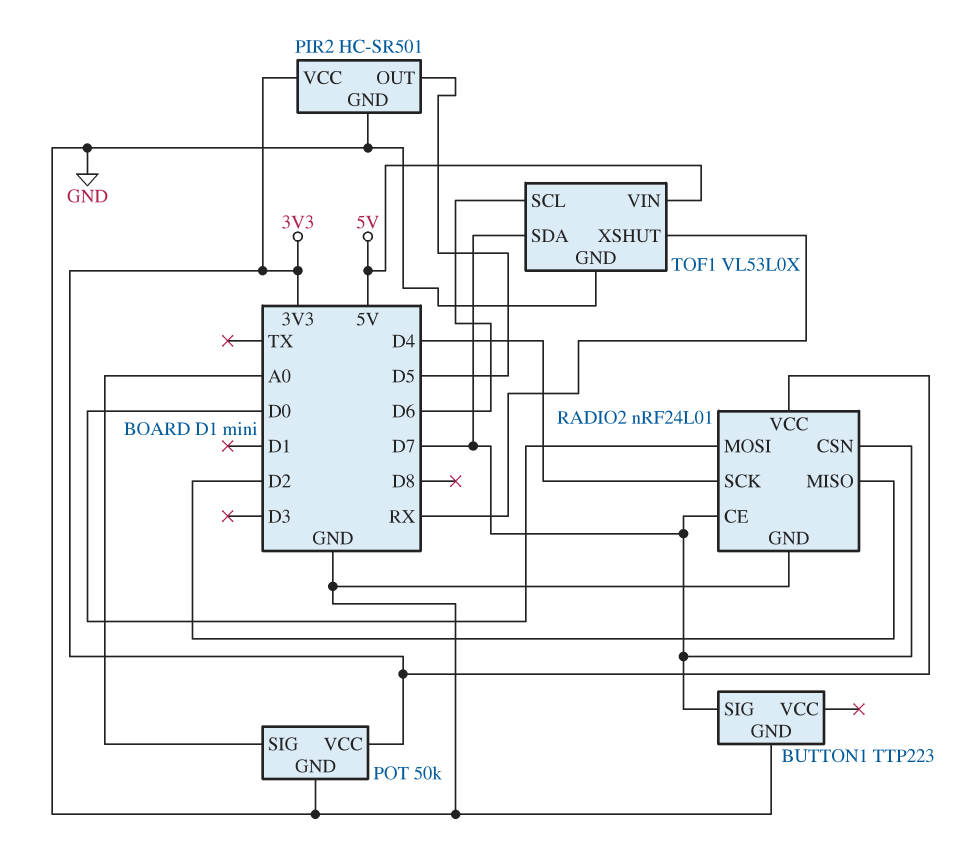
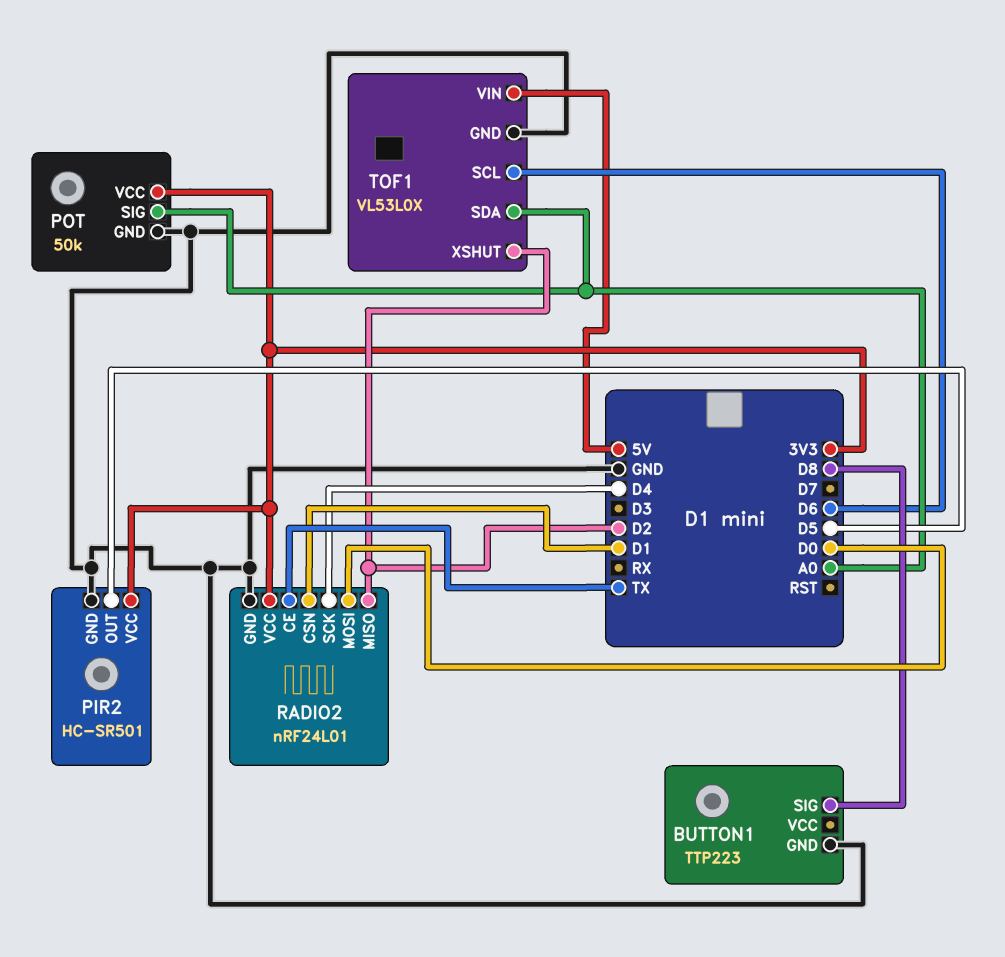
BUTTON1 pin SIG: D7 -> D8
RADIO2 pin CE: D7 -> TX
RADIO2 pin CSN: D7 -> D1
TOF1 pin SDA: D7 -> A0
TOF1 pin XSHUT: RX -> D2

